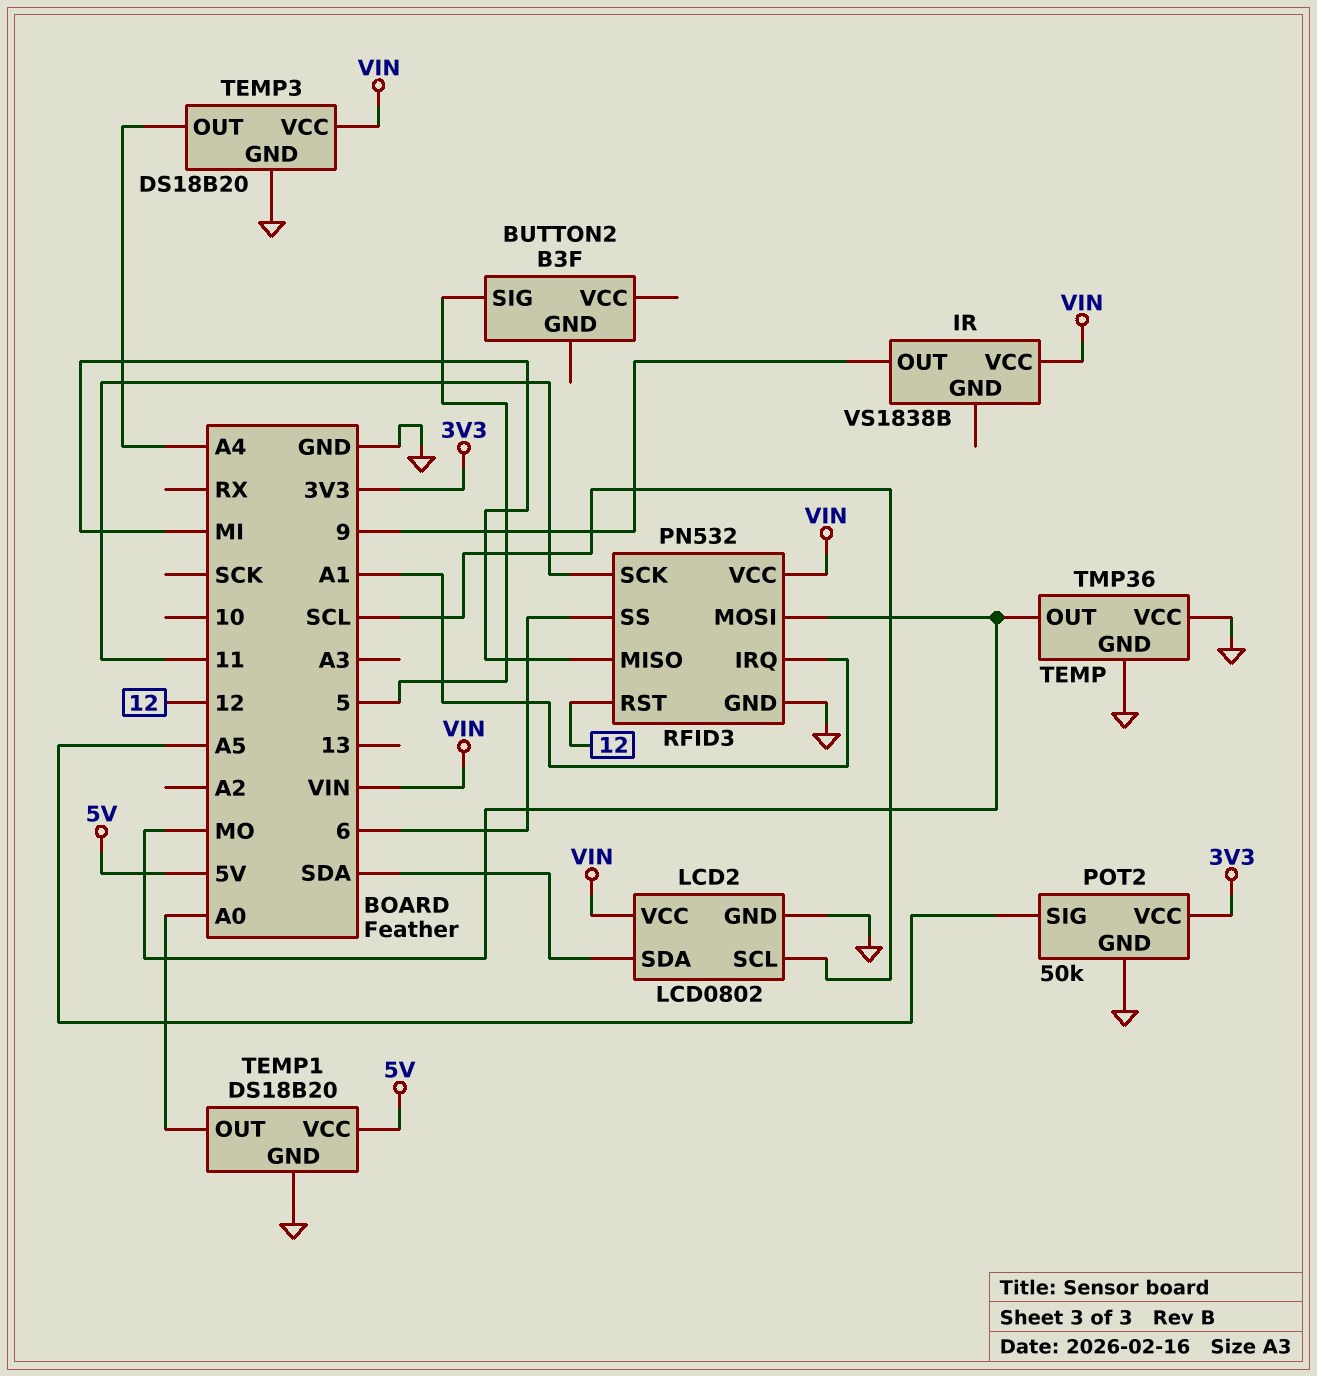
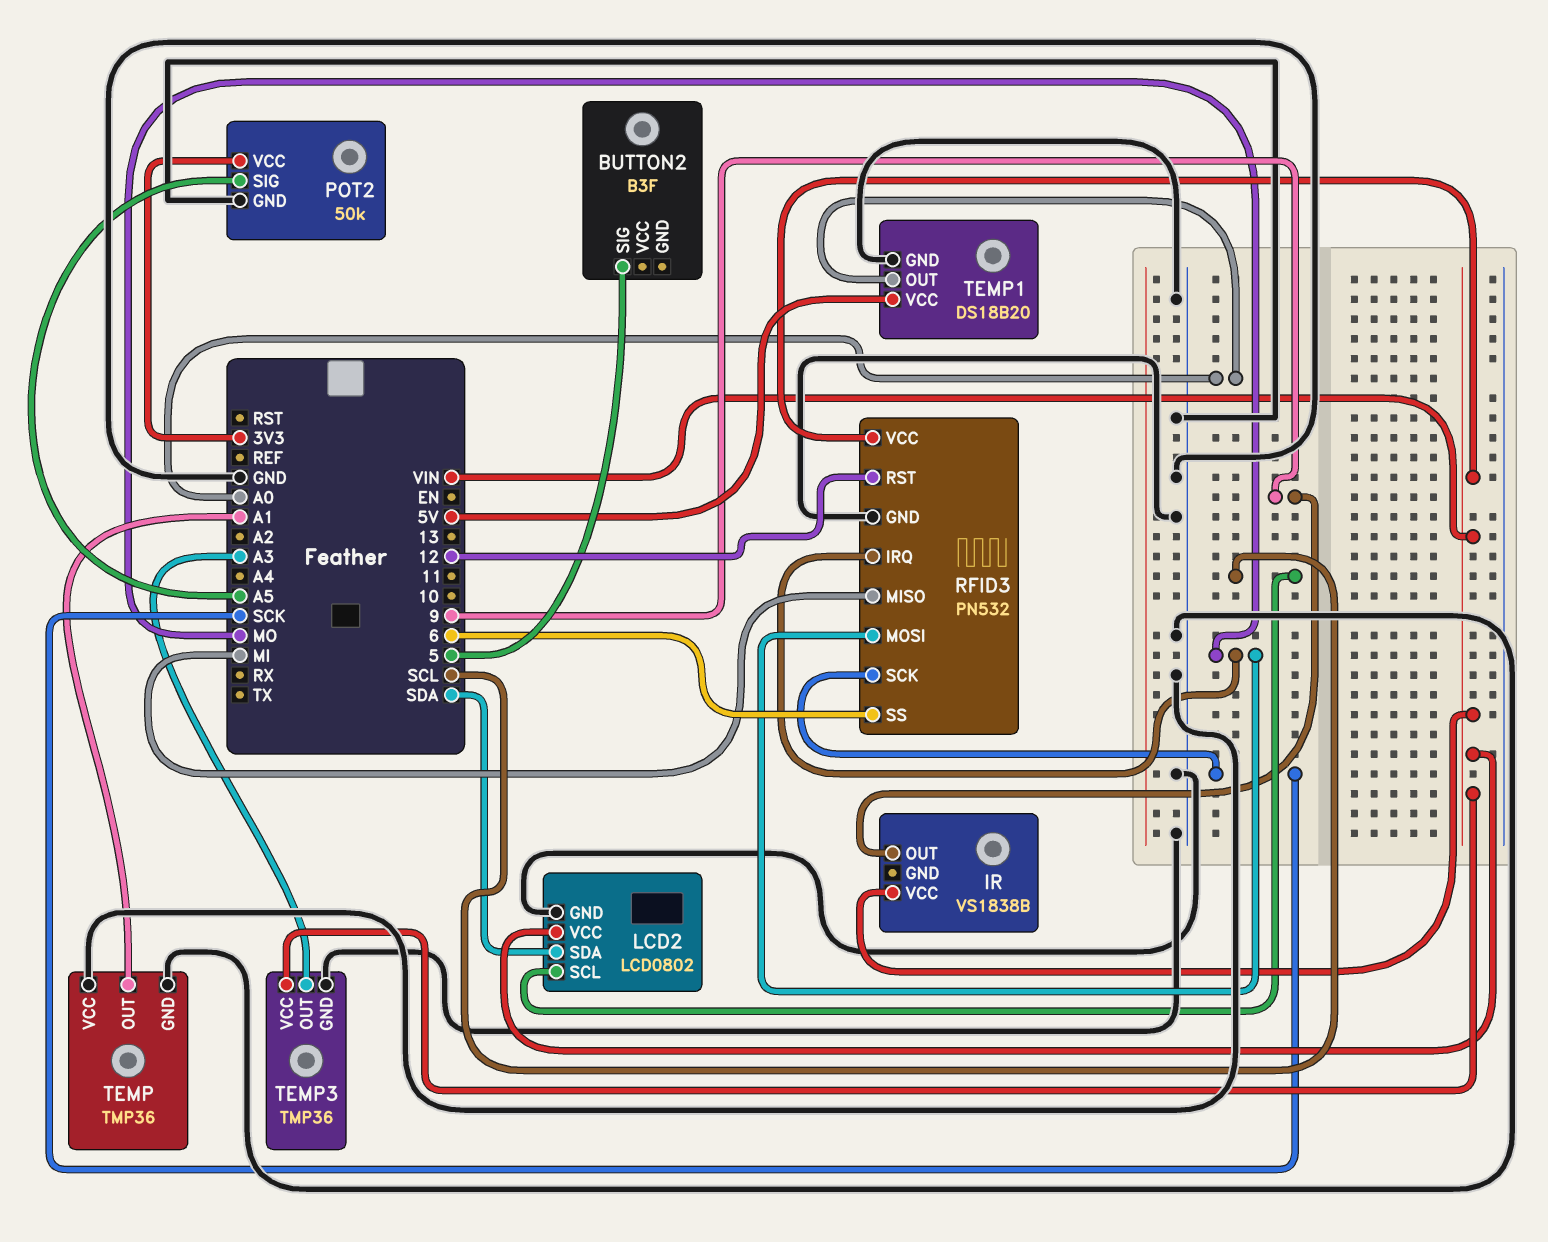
RFID3 pin IRQ: A1 -> MO
RFID3 pin SCK: 11 -> SCK
TEMP pin OUT: MO -> A1
TEMP3: DS18B20 -> TMP36
TEMP3 pin OUT: A4 -> A3

